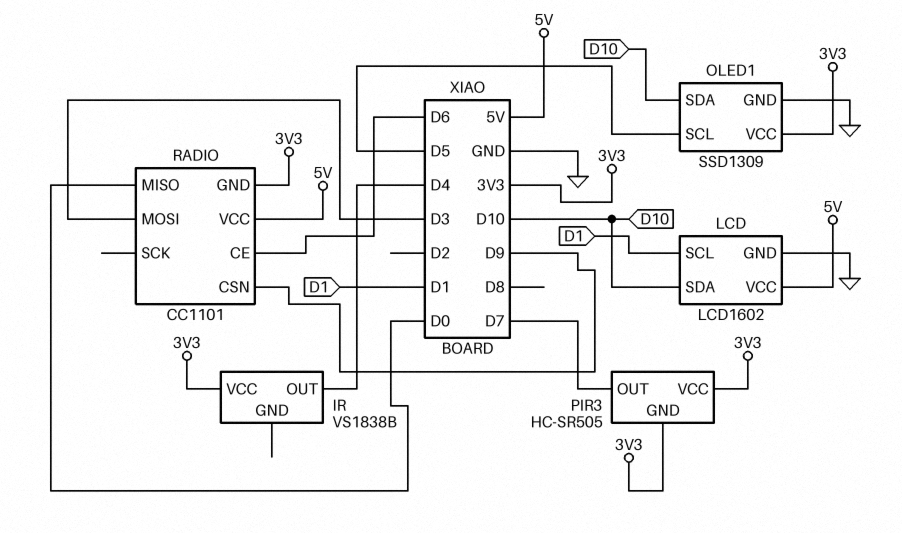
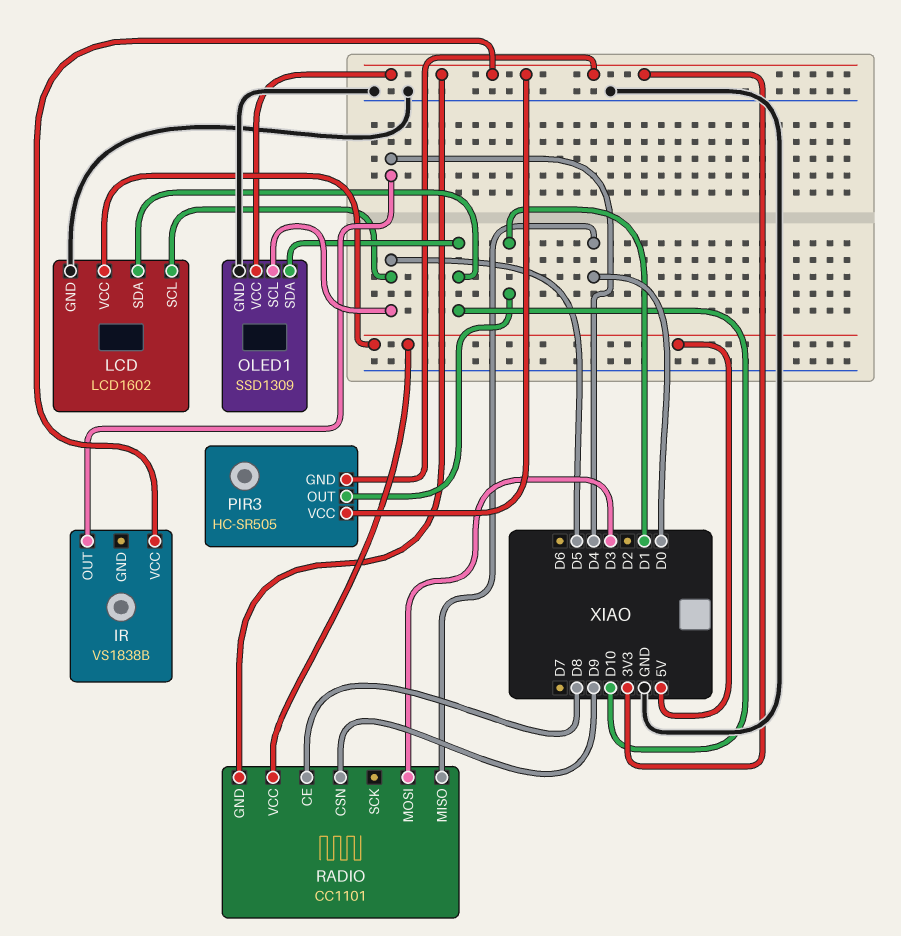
LCD pin SCL: D1 -> D5
PIR3 pin OUT: D7 -> D1
RADIO pin CE: D6 -> D8

